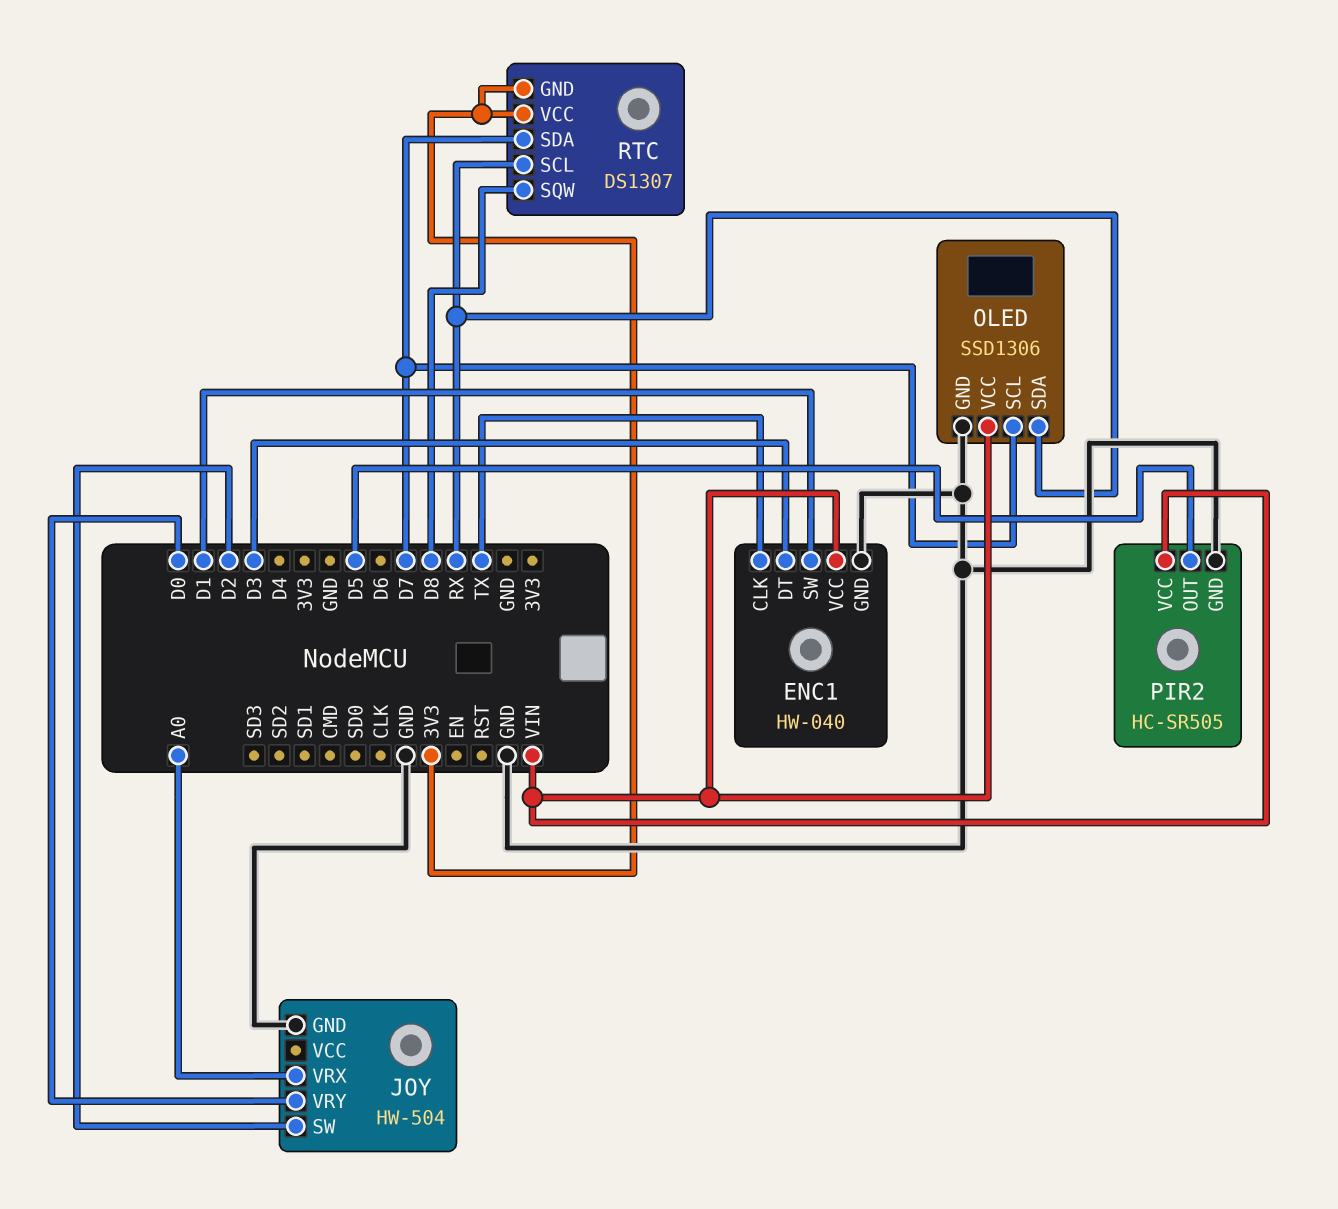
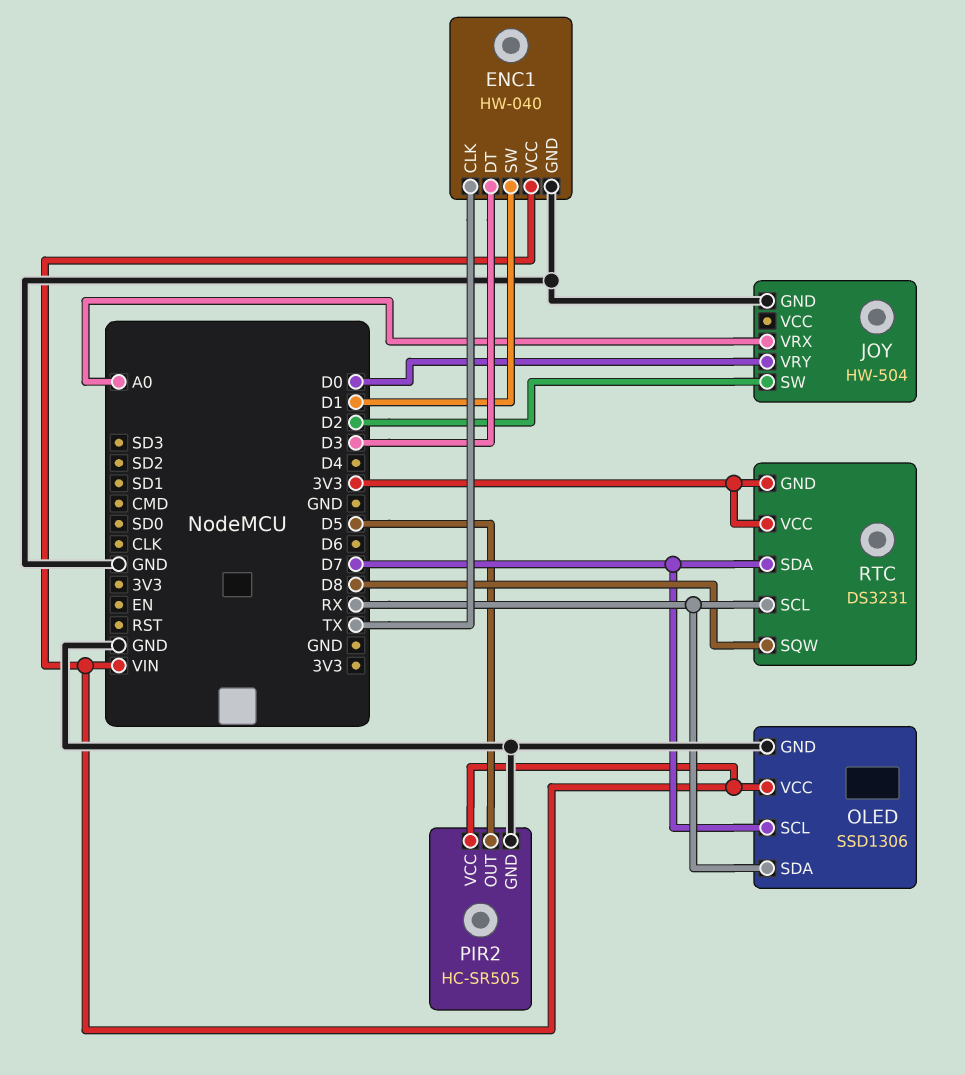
RTC: DS1307 -> DS3231

